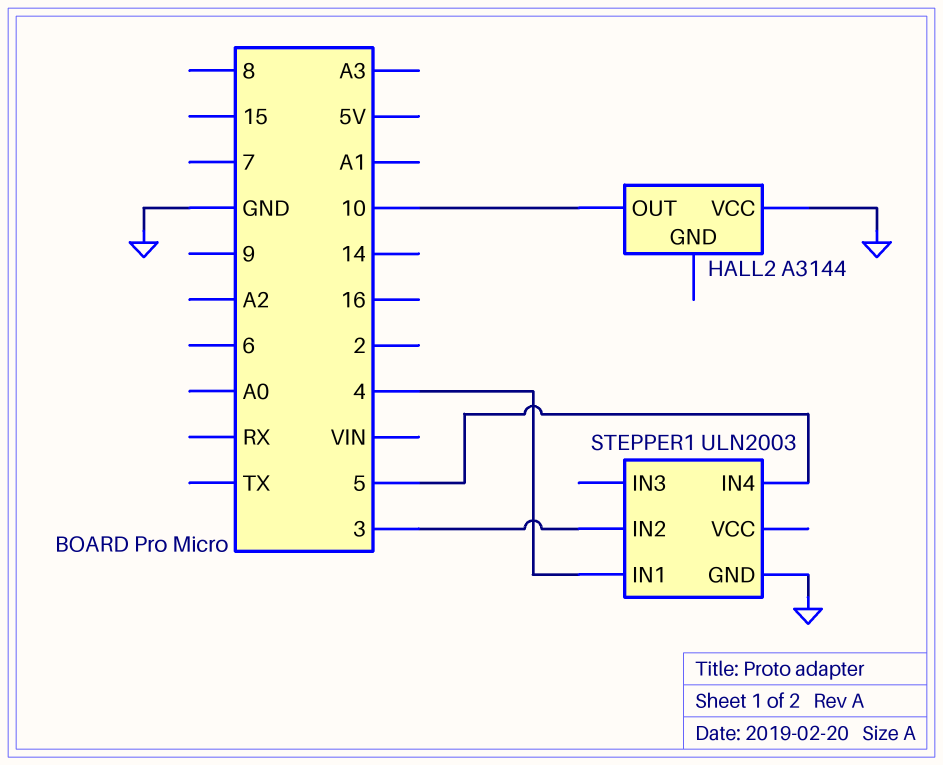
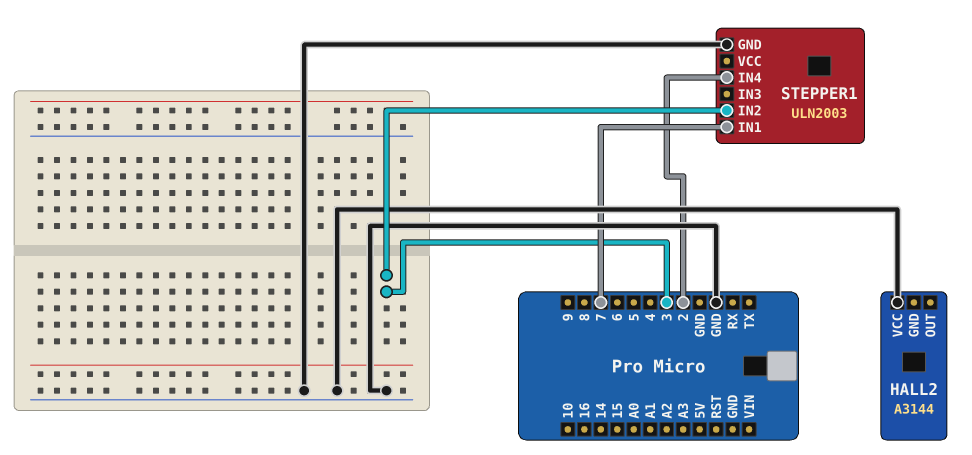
HALL2 pin OUT: 10 -> none
STEPPER1 pin IN1: 4 -> 7
STEPPER1 pin IN4: 5 -> 2

